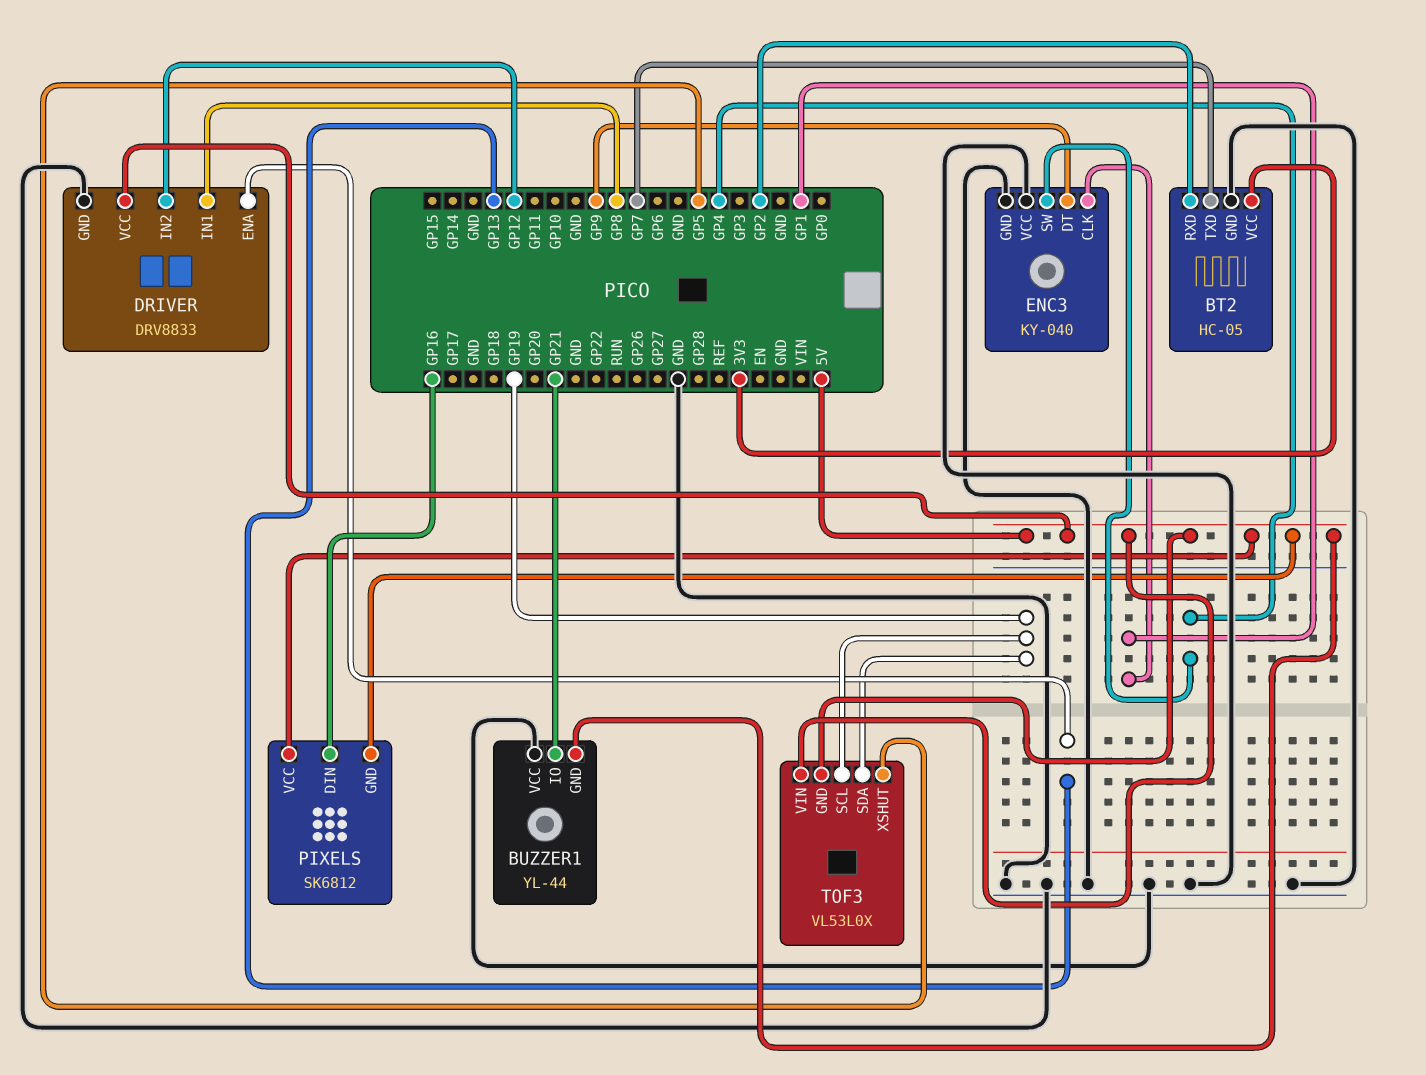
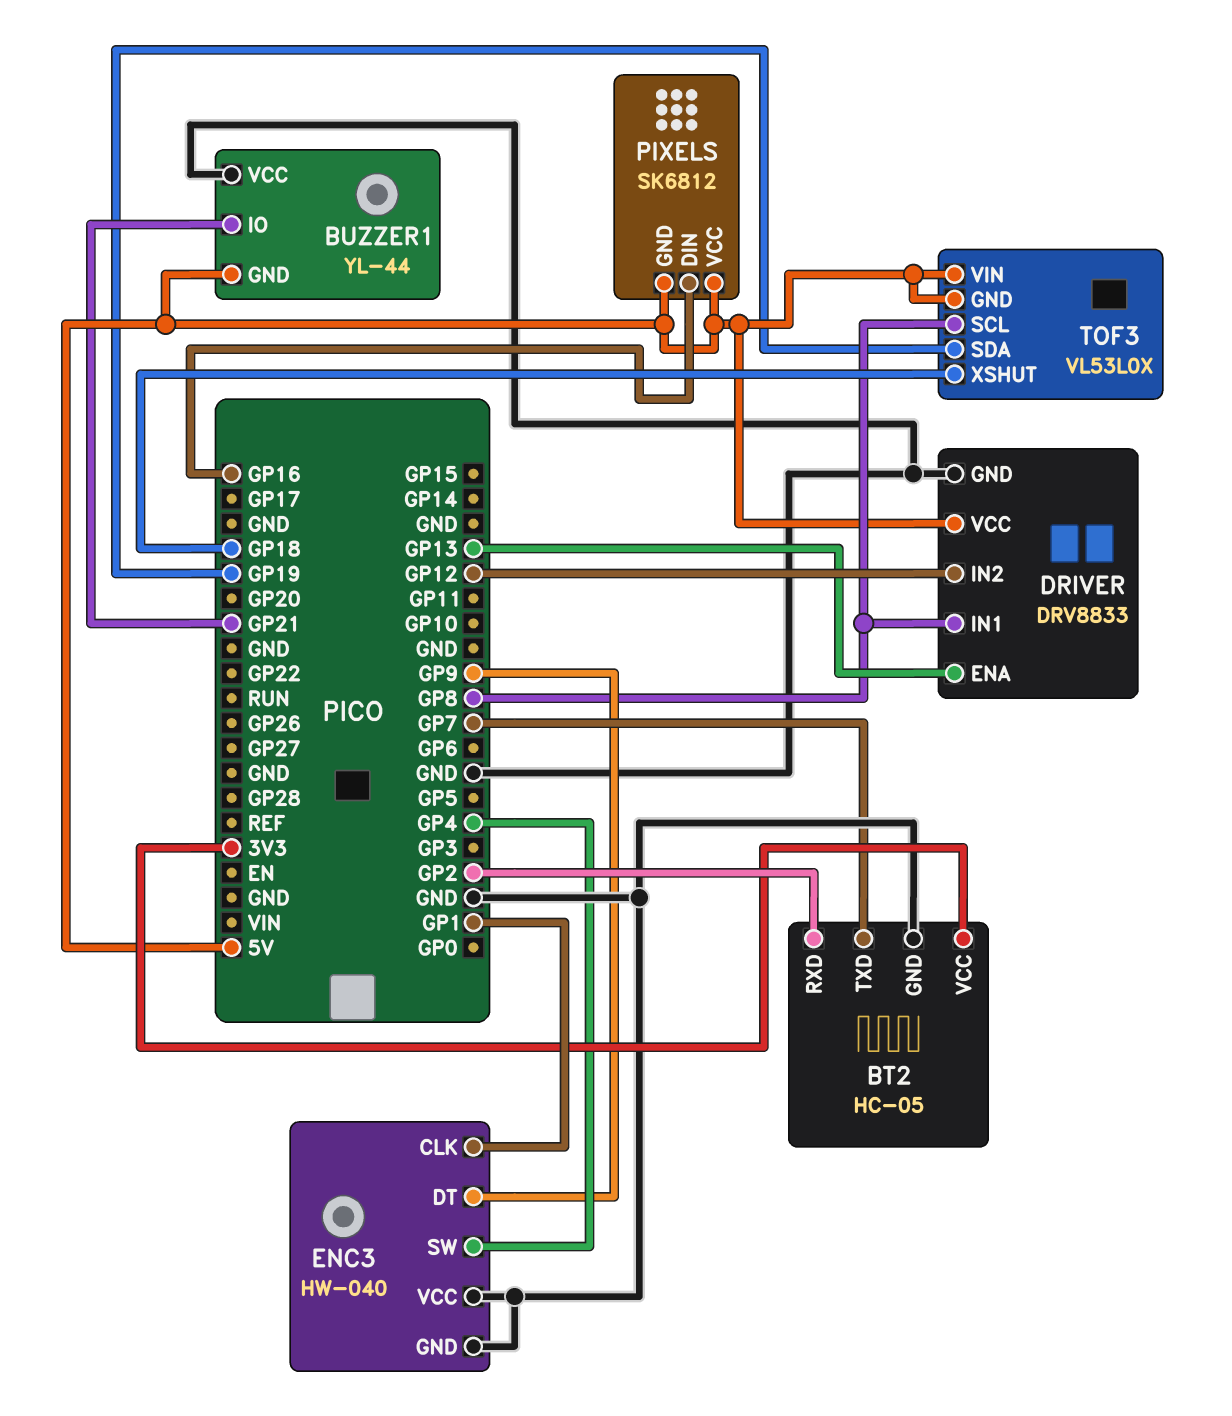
ENC3: KY-040 -> HW-040
TOF3 pin SCL: GP19 -> GP8
TOF3 pin XSHUT: GP5 -> GP18

